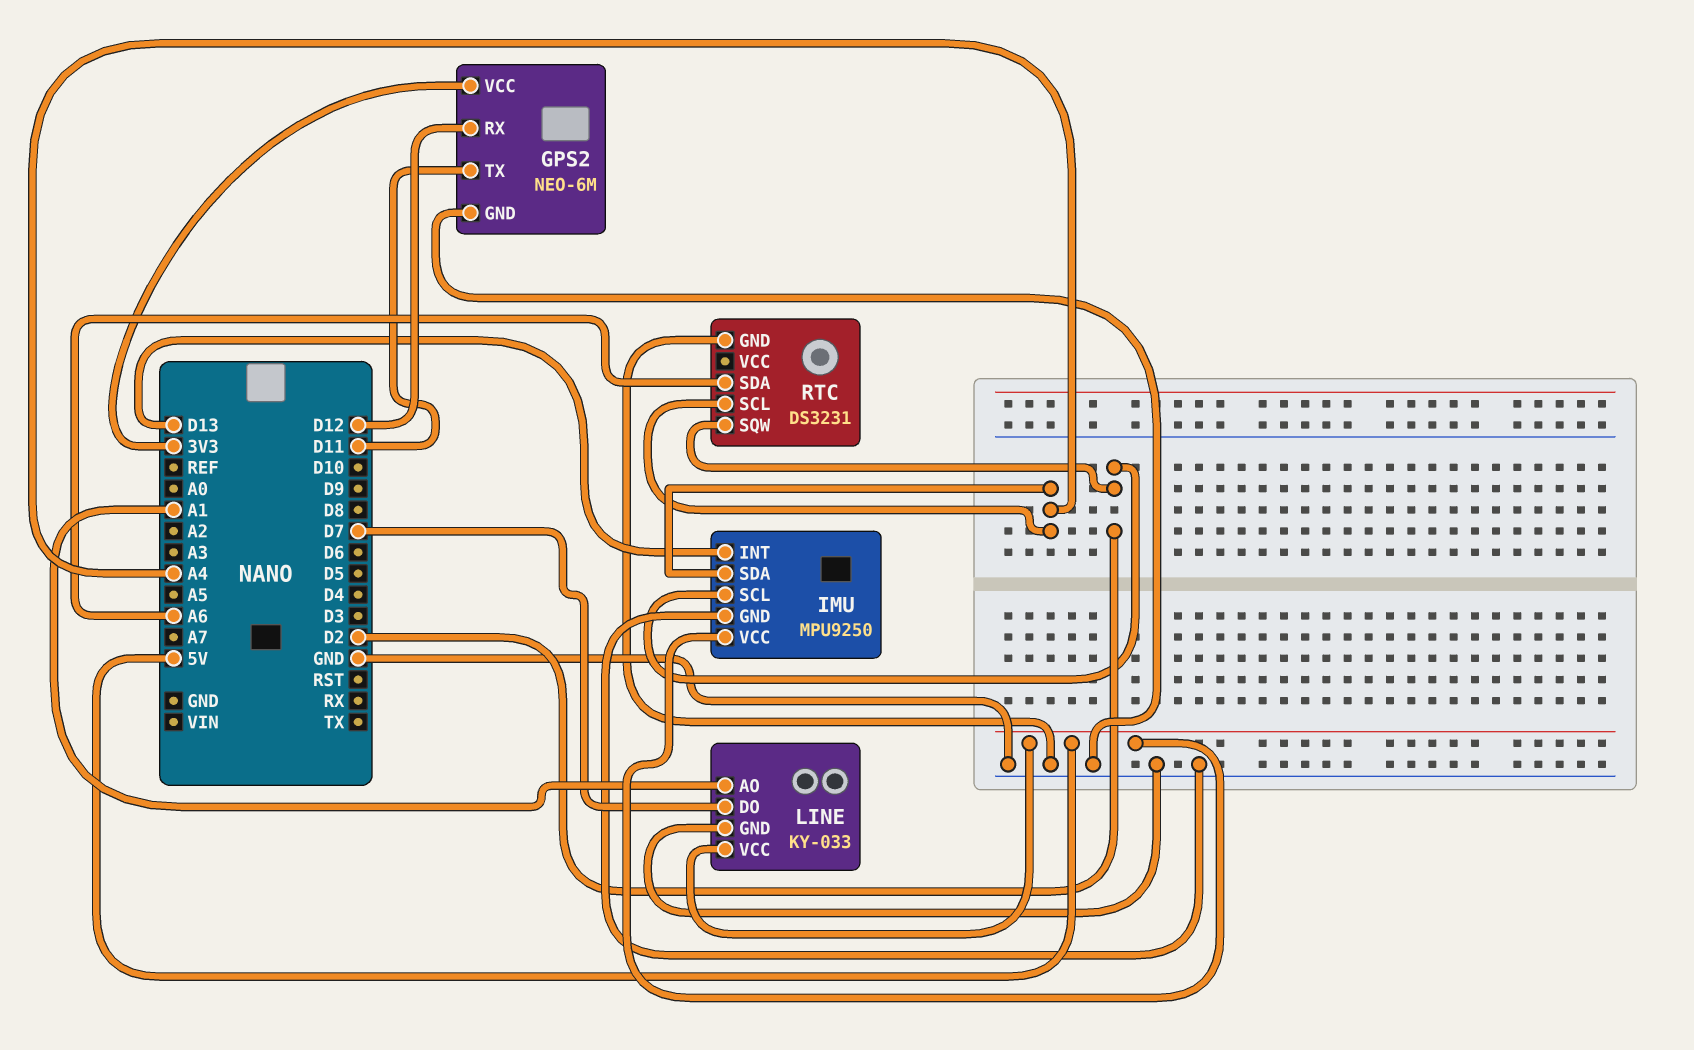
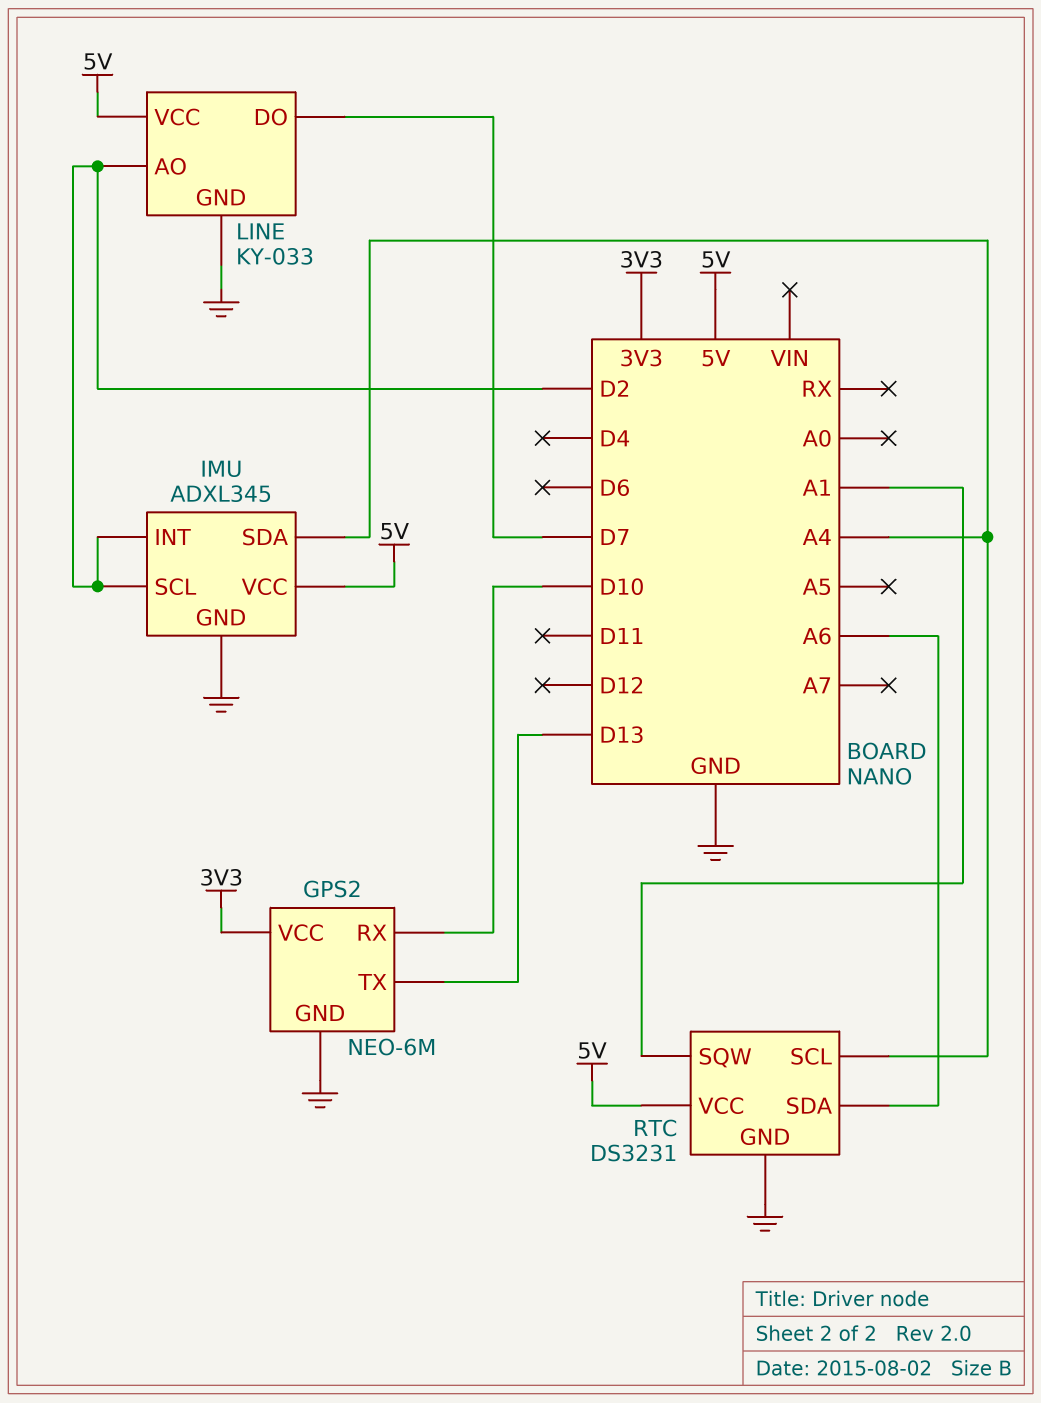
GPS2 pin RX: D12 -> D10
GPS2 pin TX: D11 -> D13
IMU: MPU9250 -> ADXL345
IMU pin INT: D13 -> D2
LINE pin AO: A1 -> D2
RTC pin SQW: D2 -> A1
RTC pin VCC: none -> 5V

